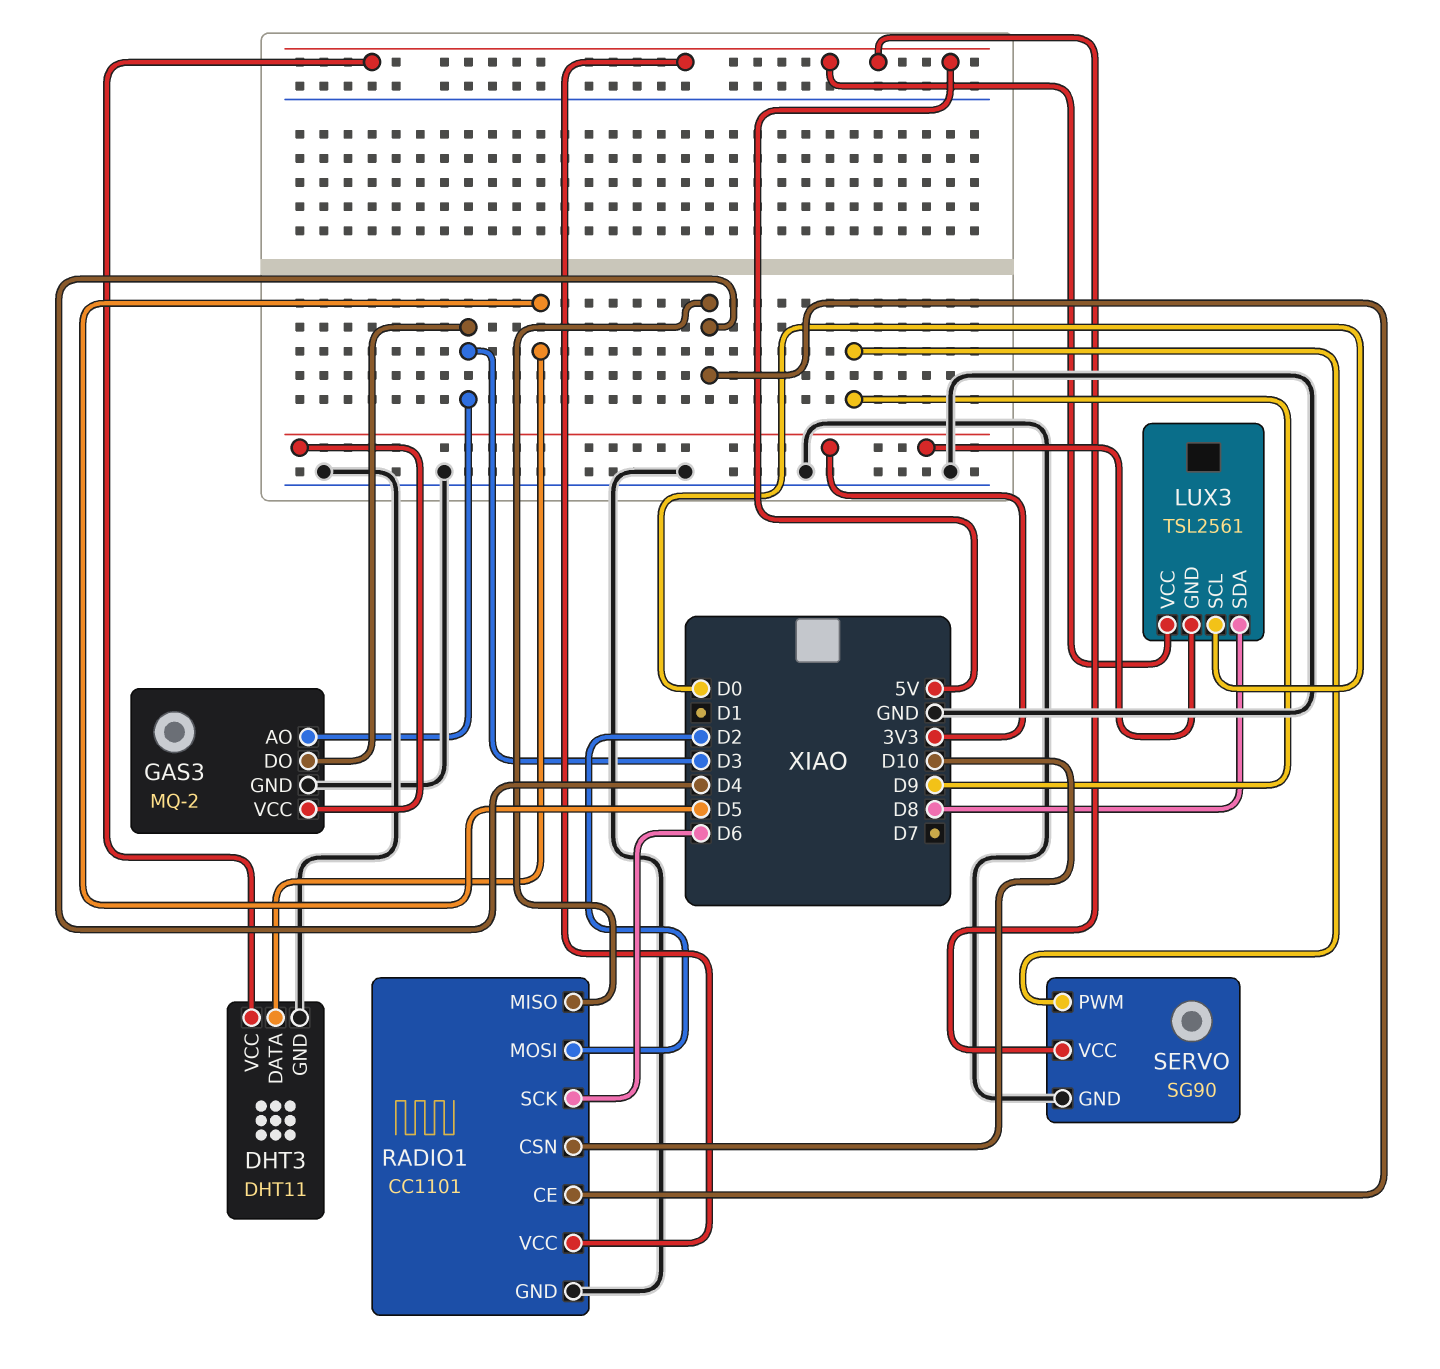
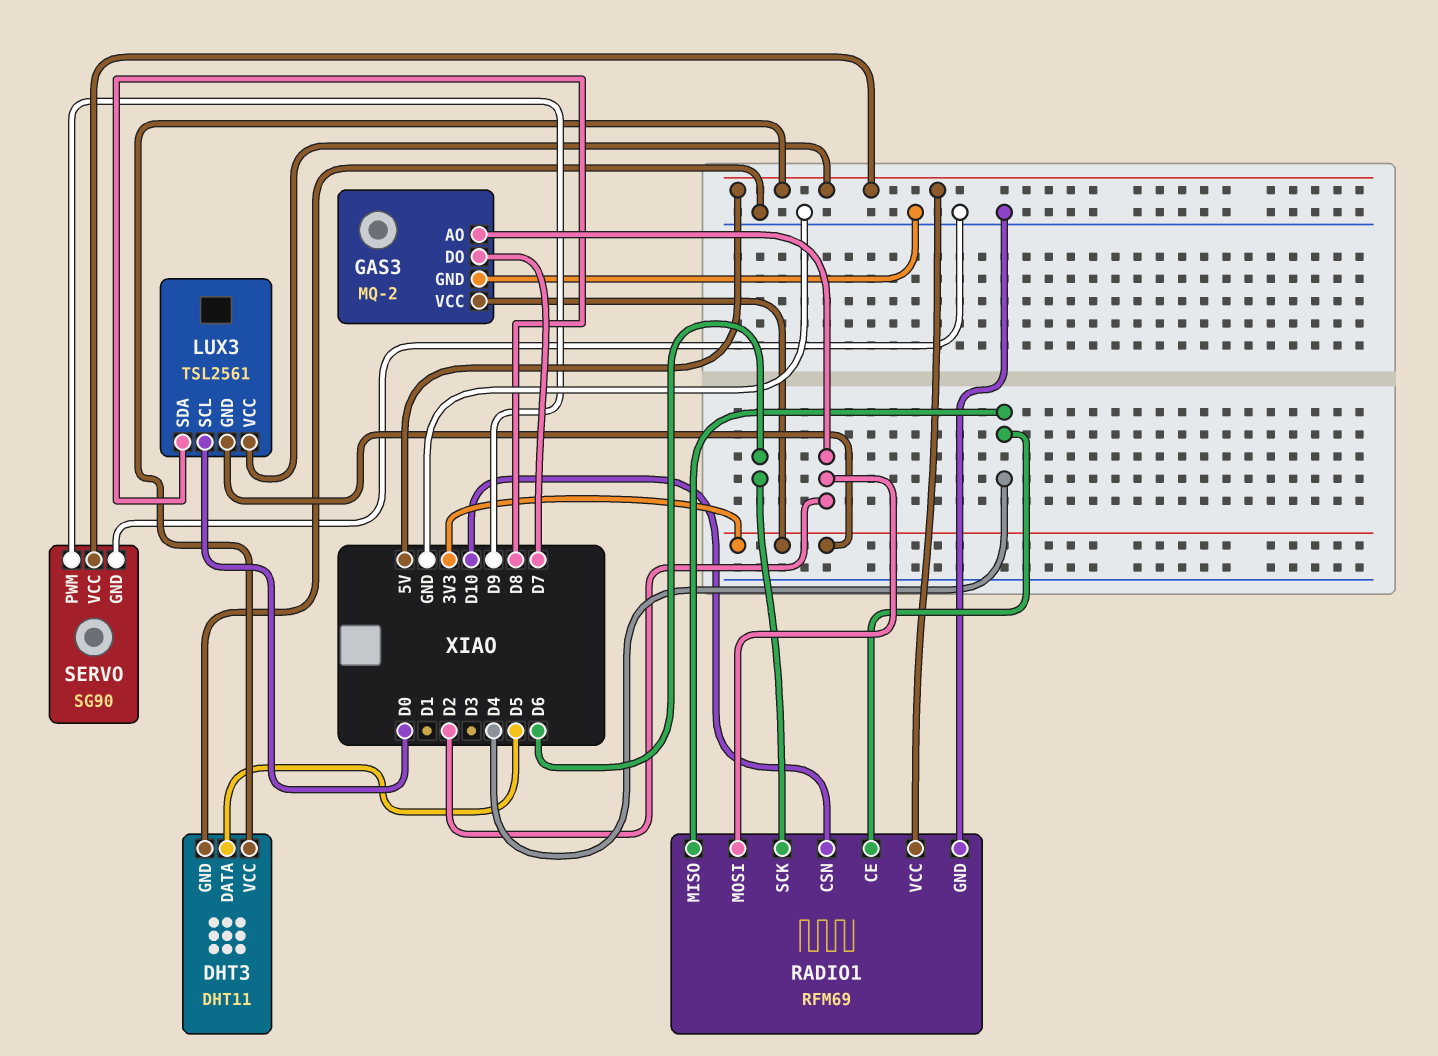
GAS3 pin AO: D3 -> D2
GAS3 pin DO: D3 -> D7
RADIO1: CC1101 -> RFM69

